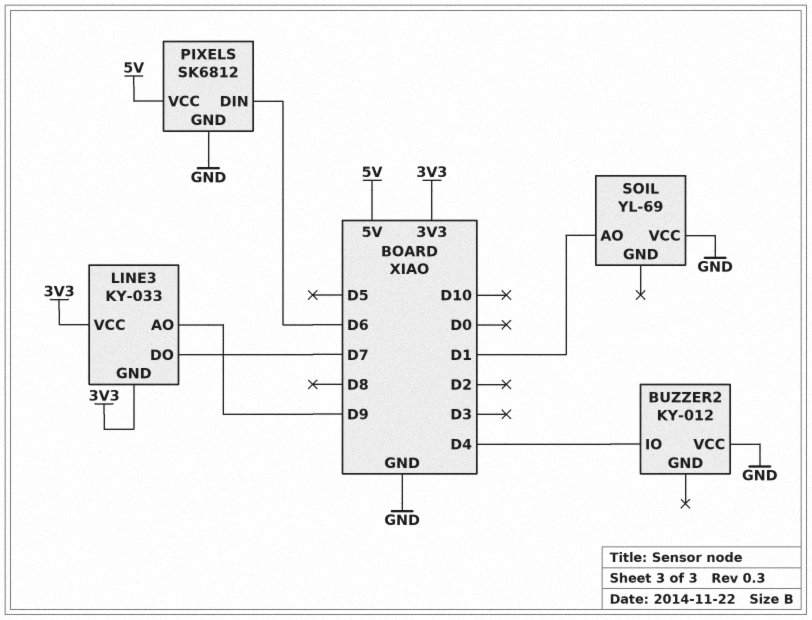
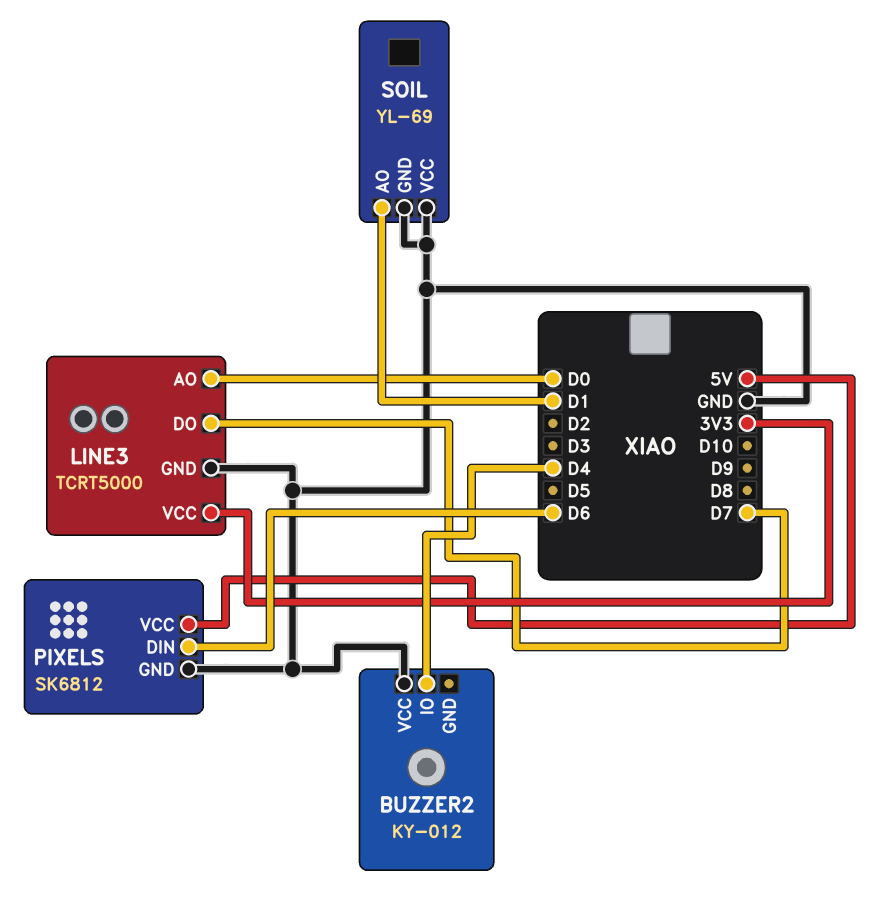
LINE3: KY-033 -> TCRT5000
LINE3 pin AO: D9 -> D0
LINE3 pin GND: 3V3 -> GND
SOIL pin GND: none -> GND

